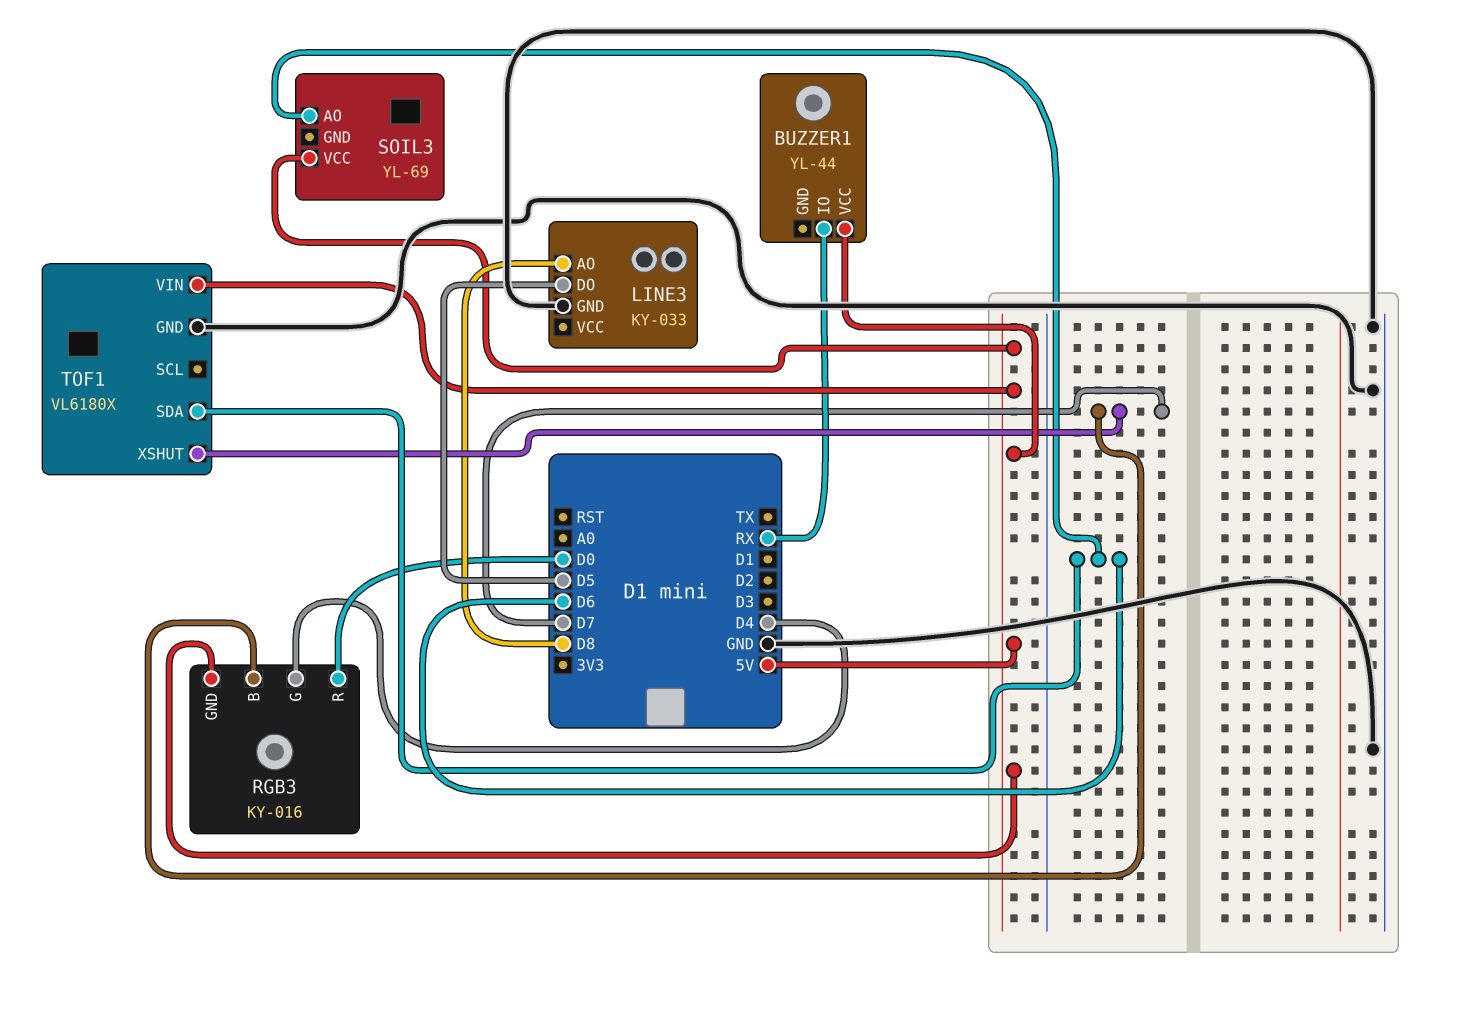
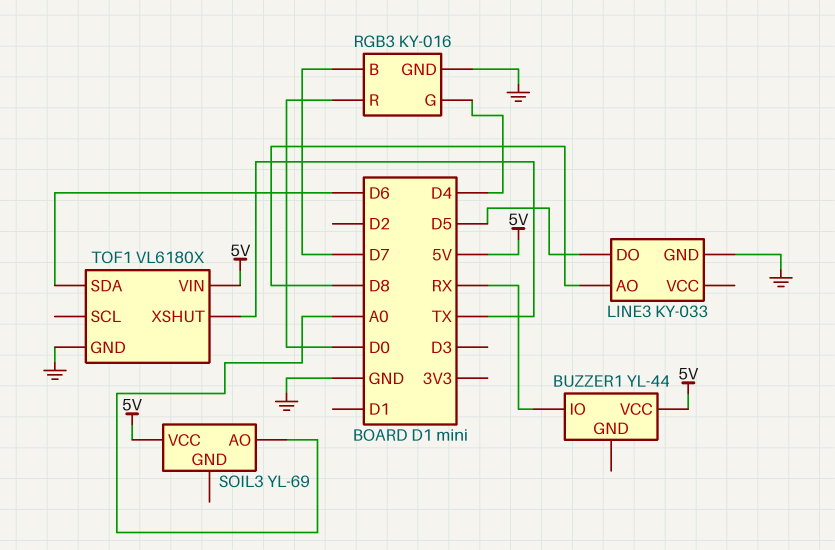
RGB3 pin GND: 5V -> GND
SOIL3 pin AO: D6 -> A0
TOF1 pin XSHUT: D7 -> TX

